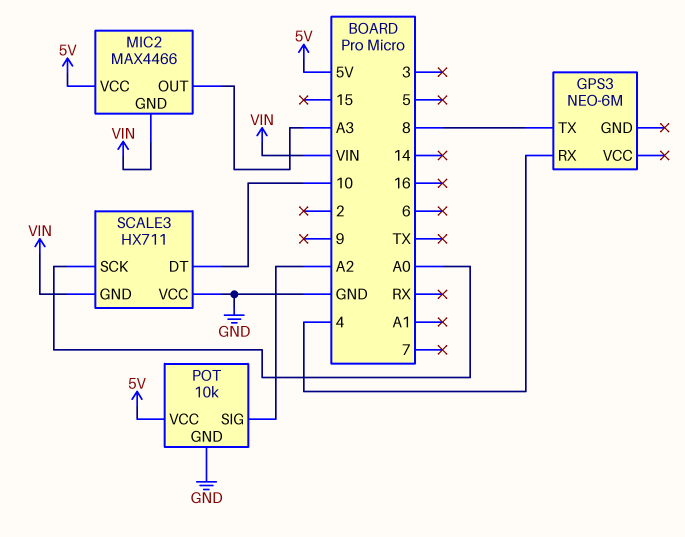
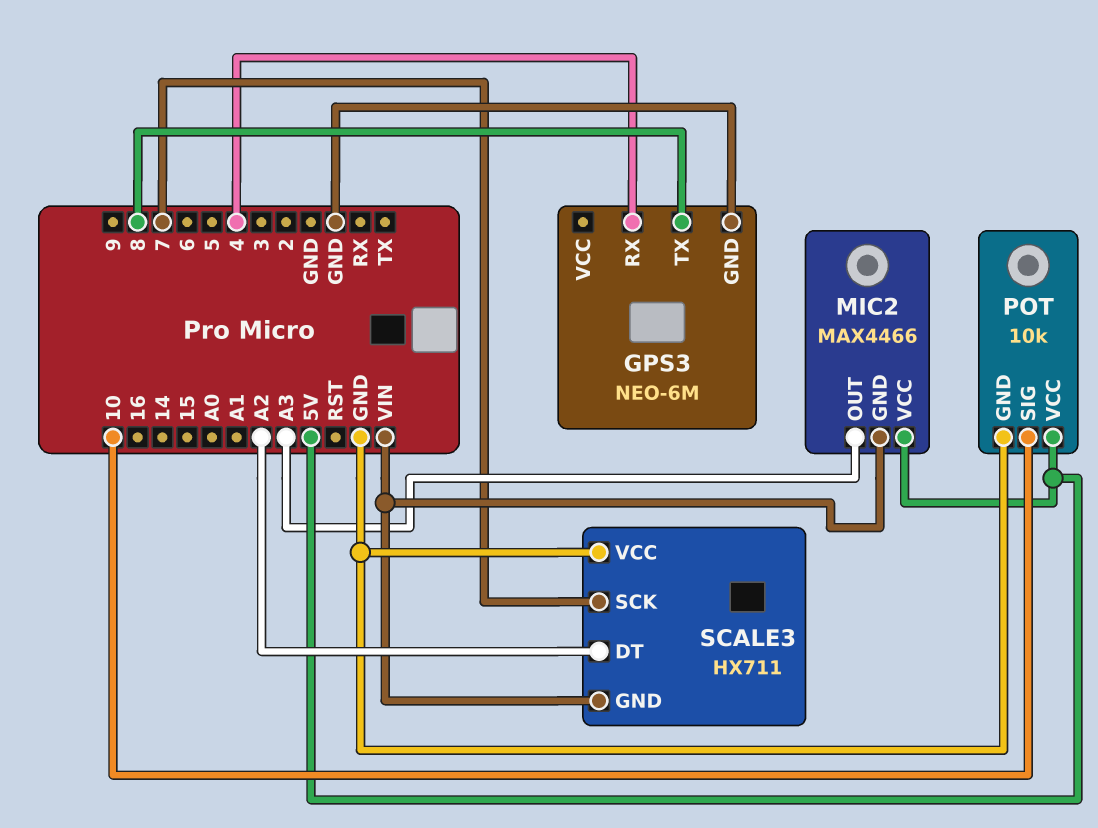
GPS3 pin GND: none -> GND
POT pin SIG: A2 -> 10
SCALE3 pin DT: 10 -> A2
SCALE3 pin SCK: A0 -> 7

